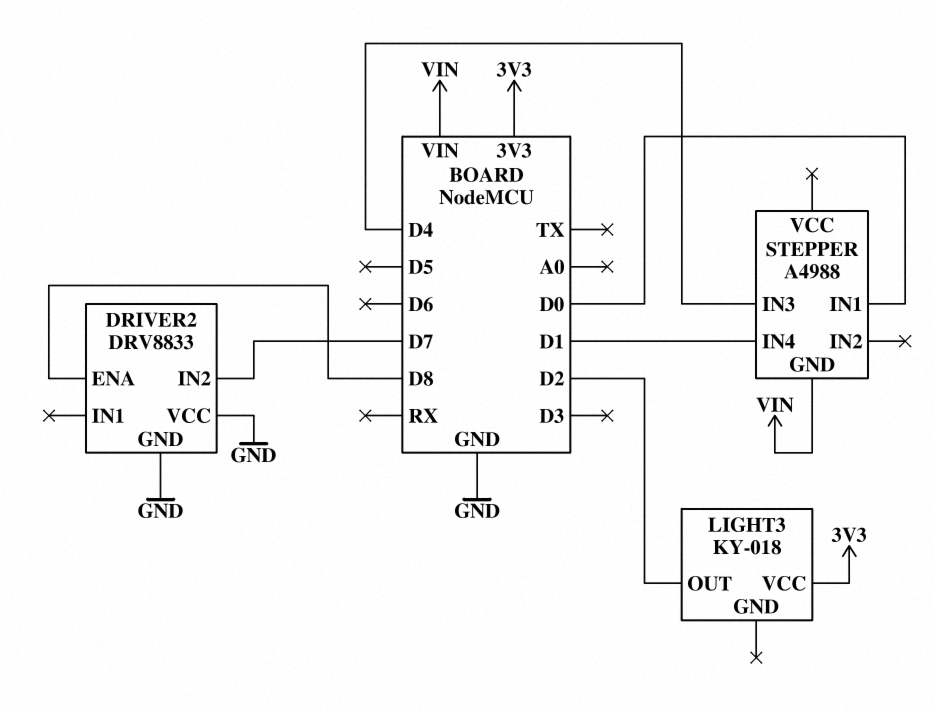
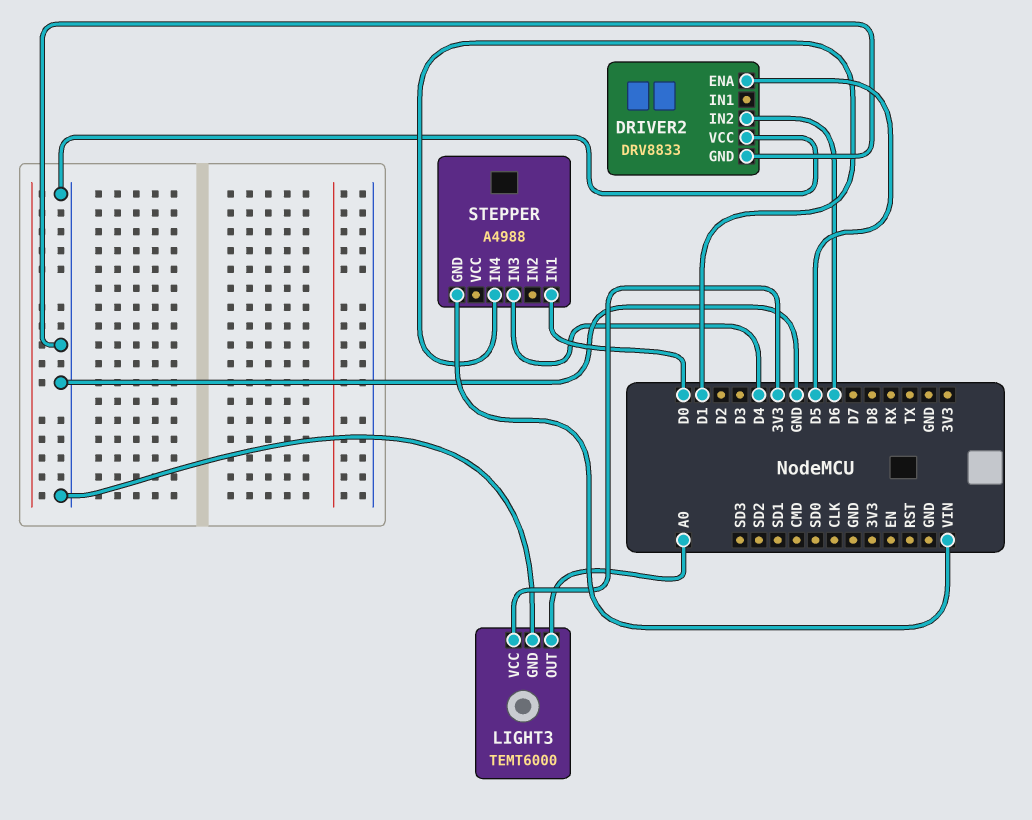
DRIVER2 pin ENA: D8 -> D5
DRIVER2 pin IN2: D7 -> D6
LIGHT3: KY-018 -> TEMT6000
LIGHT3 pin GND: none -> GND
LIGHT3 pin OUT: D2 -> A0

